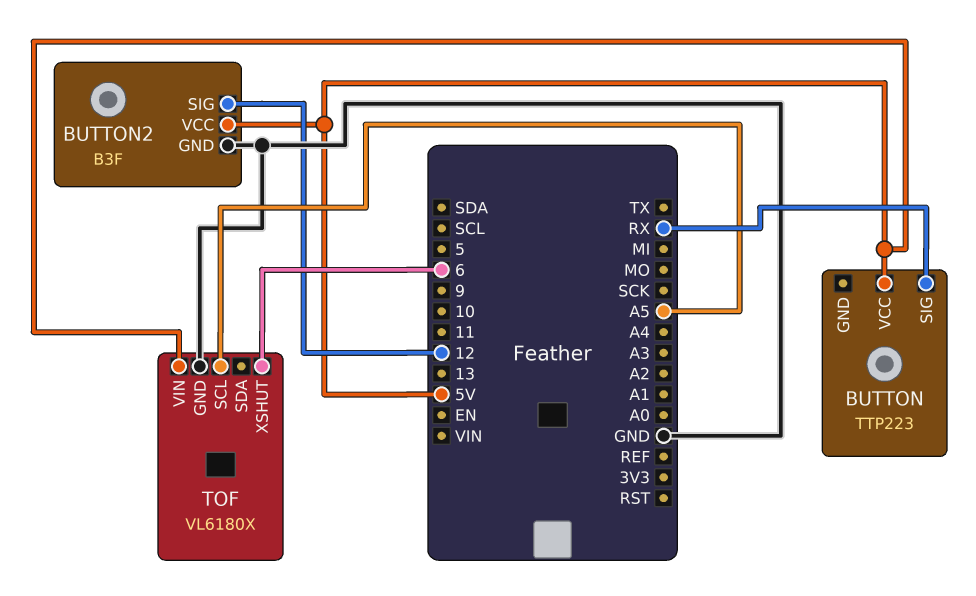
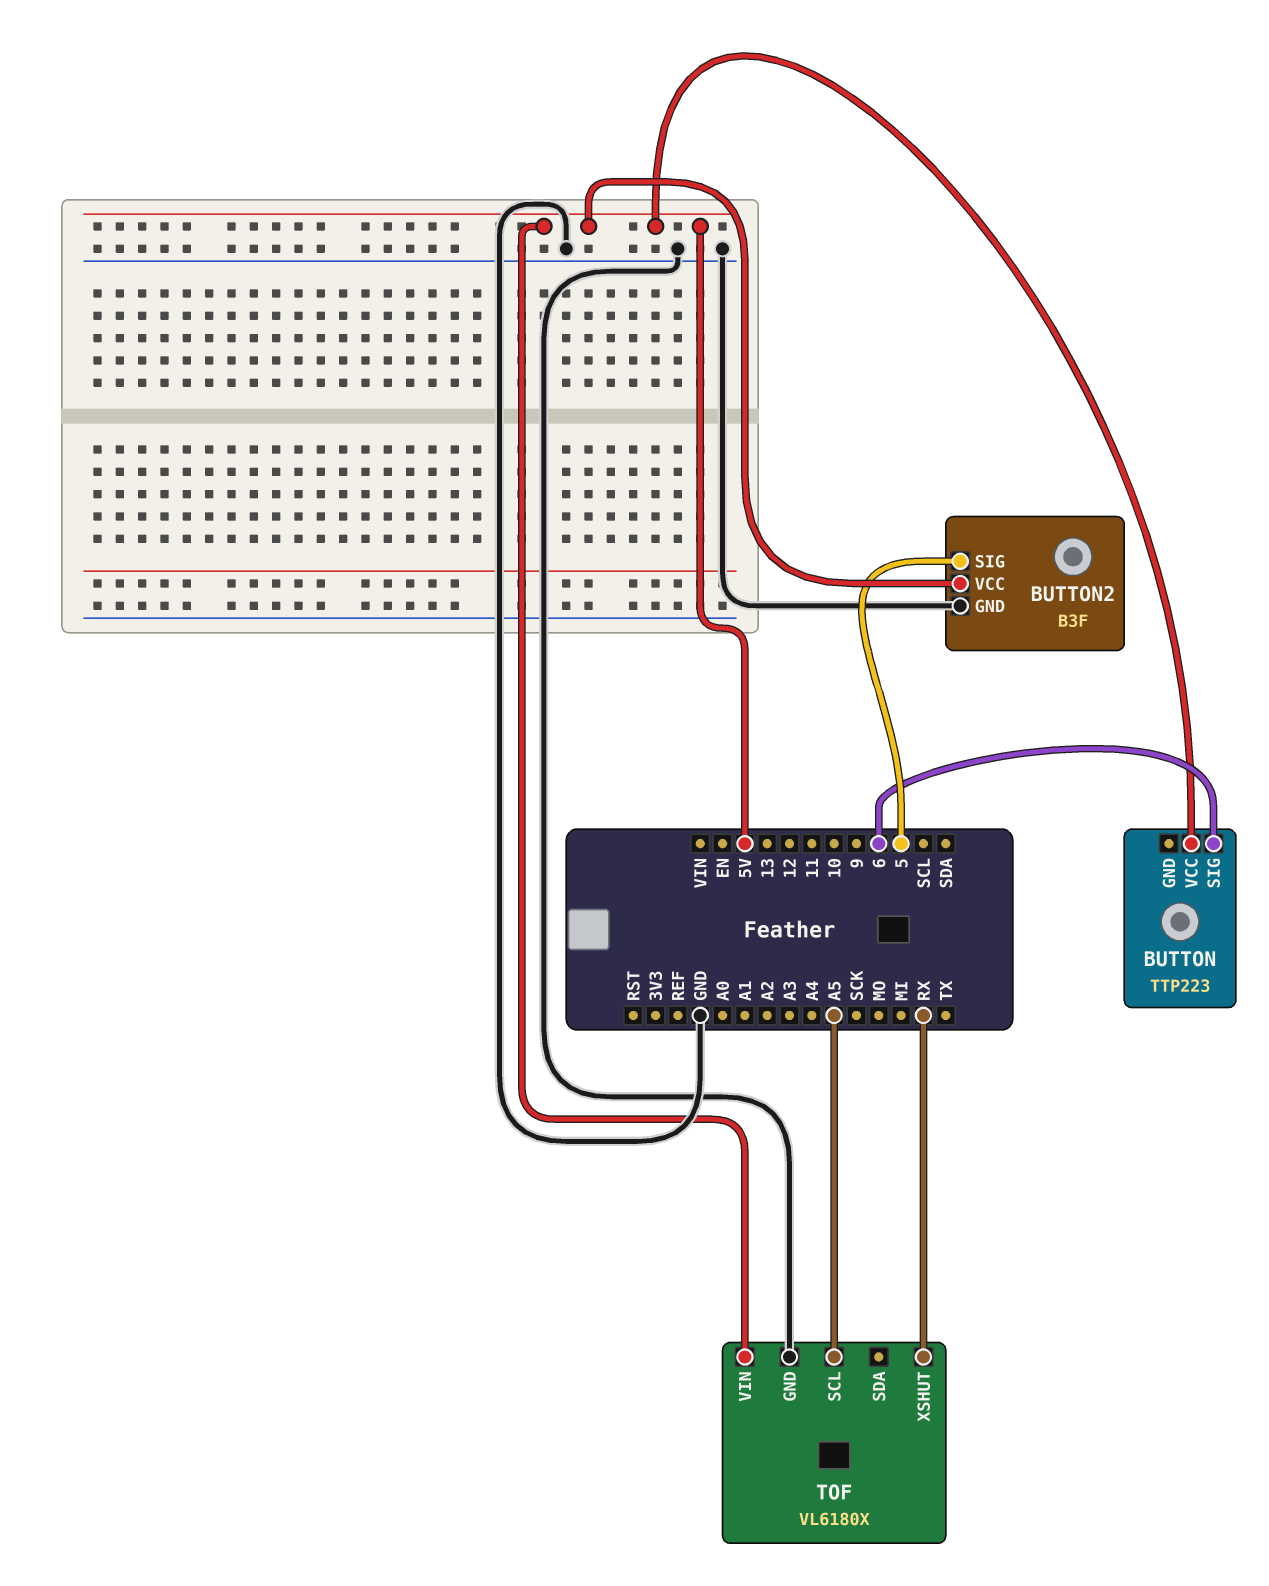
BUTTON pin SIG: RX -> 6
BUTTON2 pin SIG: 12 -> 5
TOF pin XSHUT: 6 -> RX

